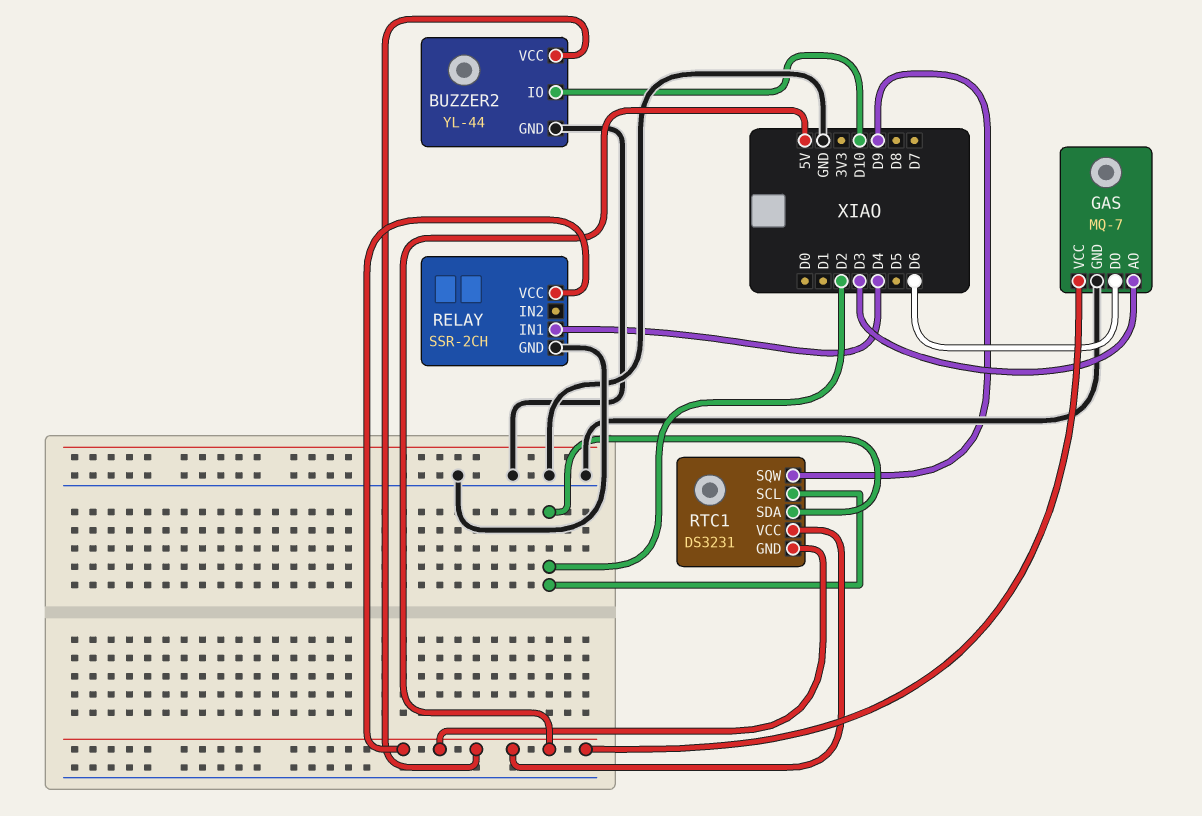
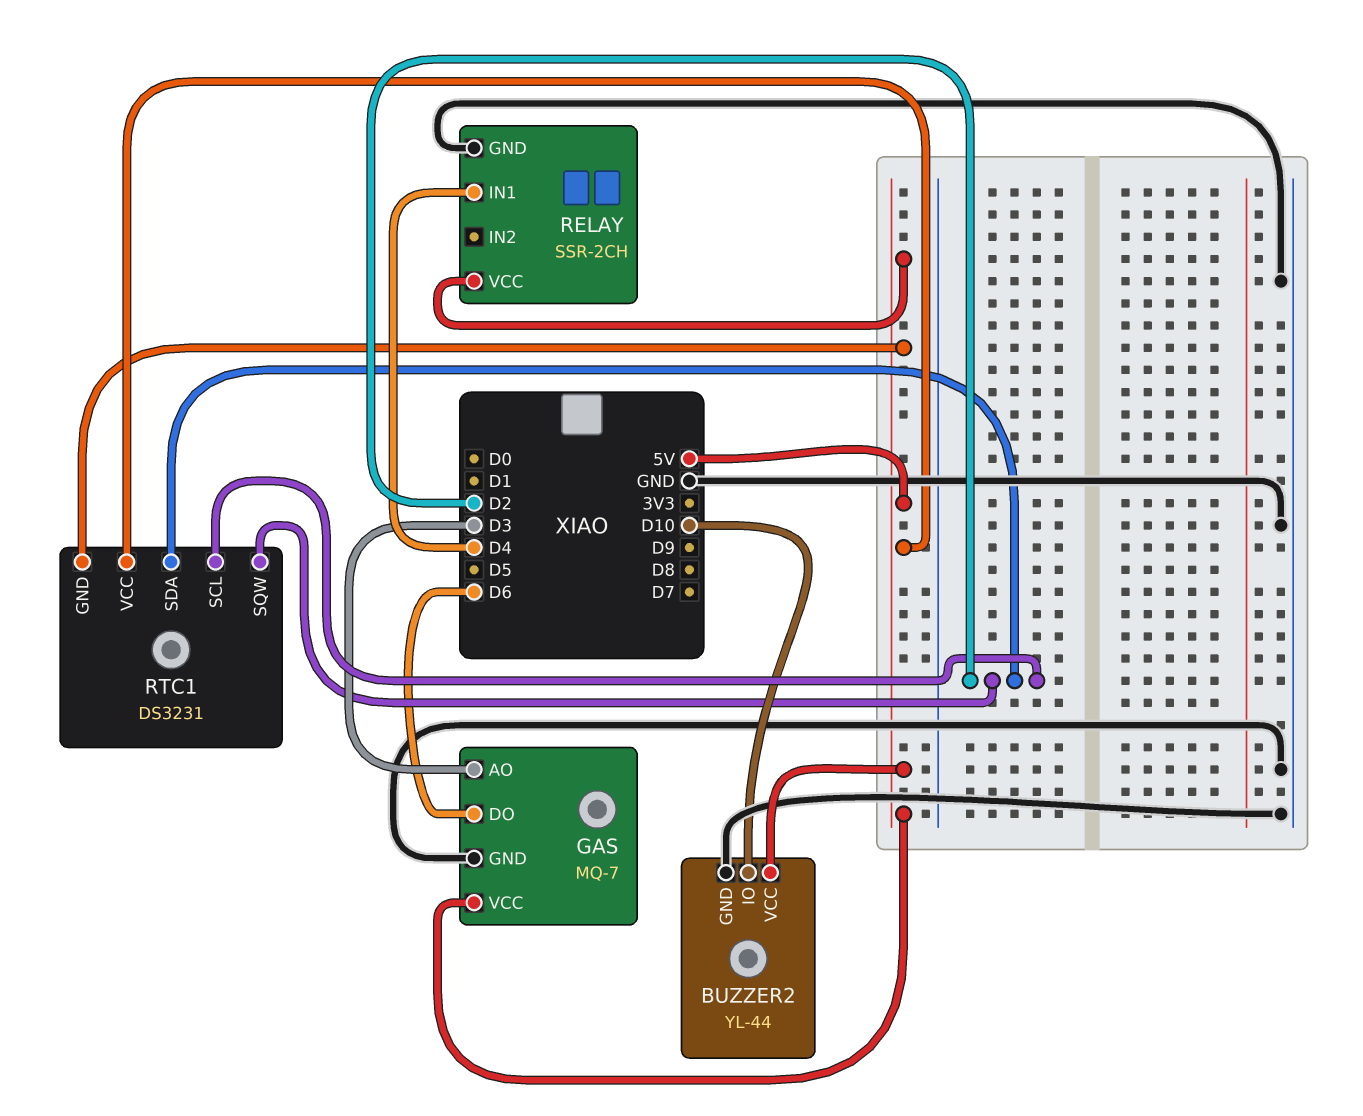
RTC1 pin SQW: D9 -> D2

